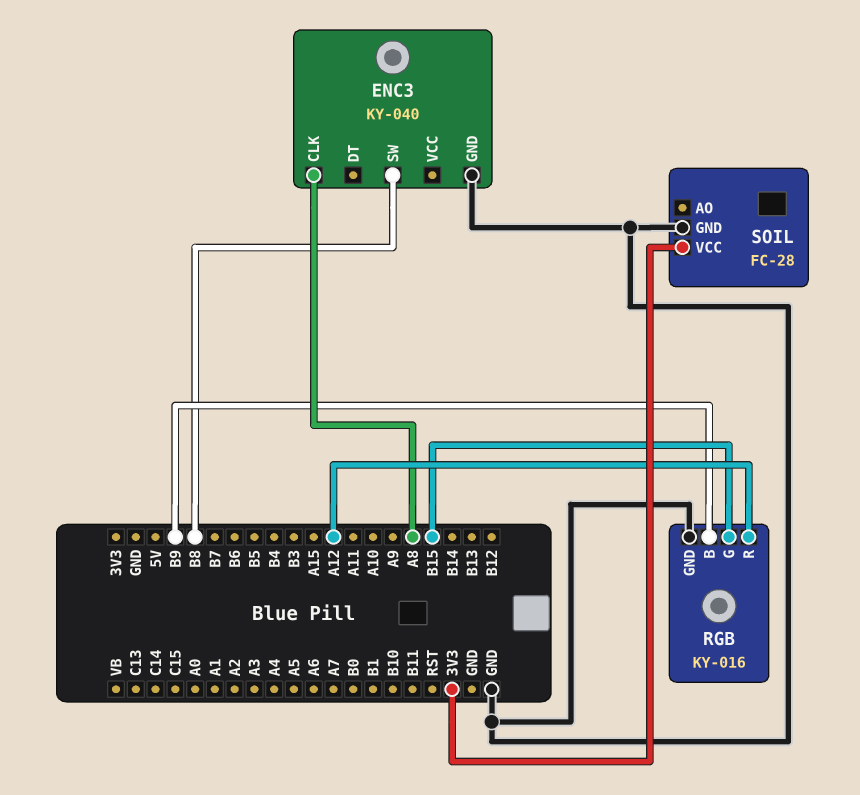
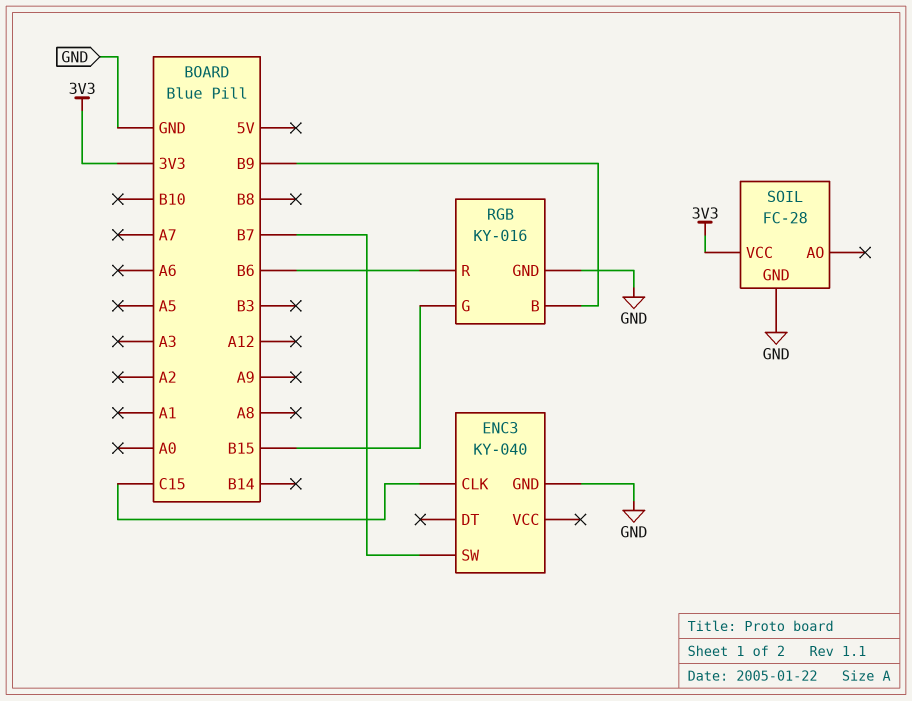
ENC3 pin CLK: A8 -> C15
ENC3 pin SW: B8 -> B7
RGB pin R: A12 -> B6

